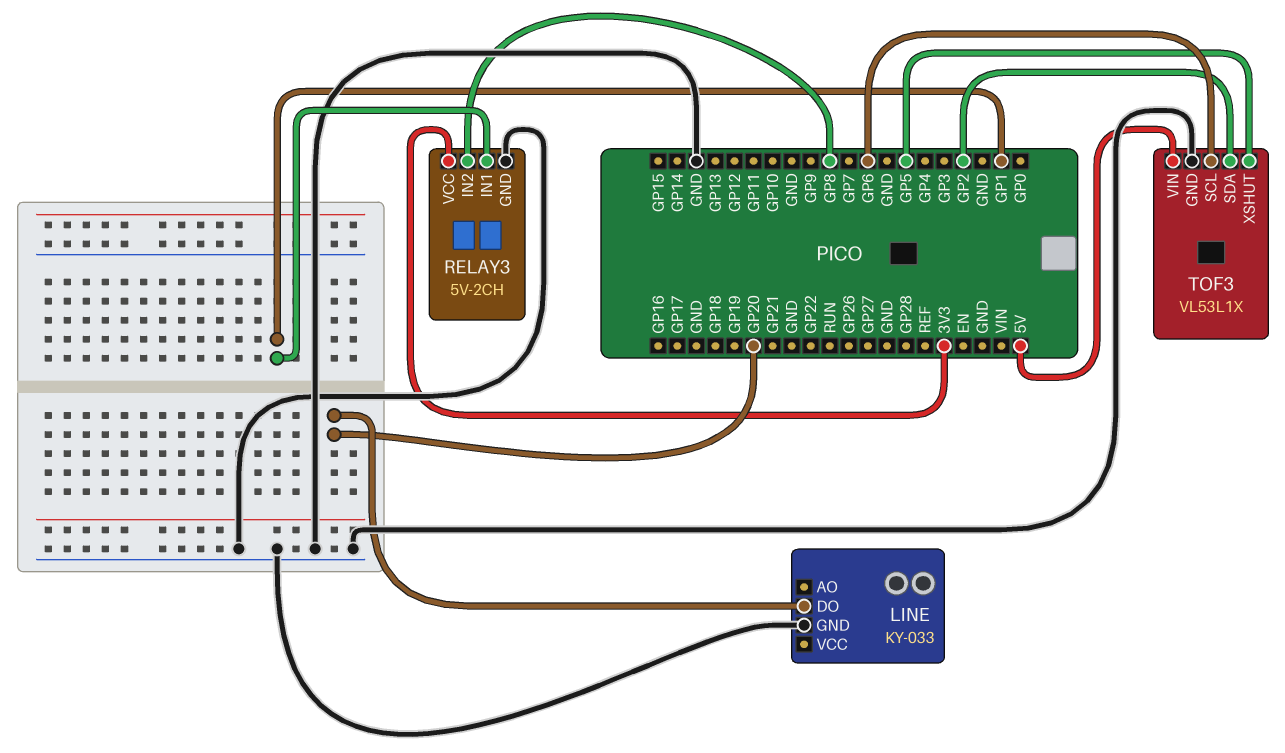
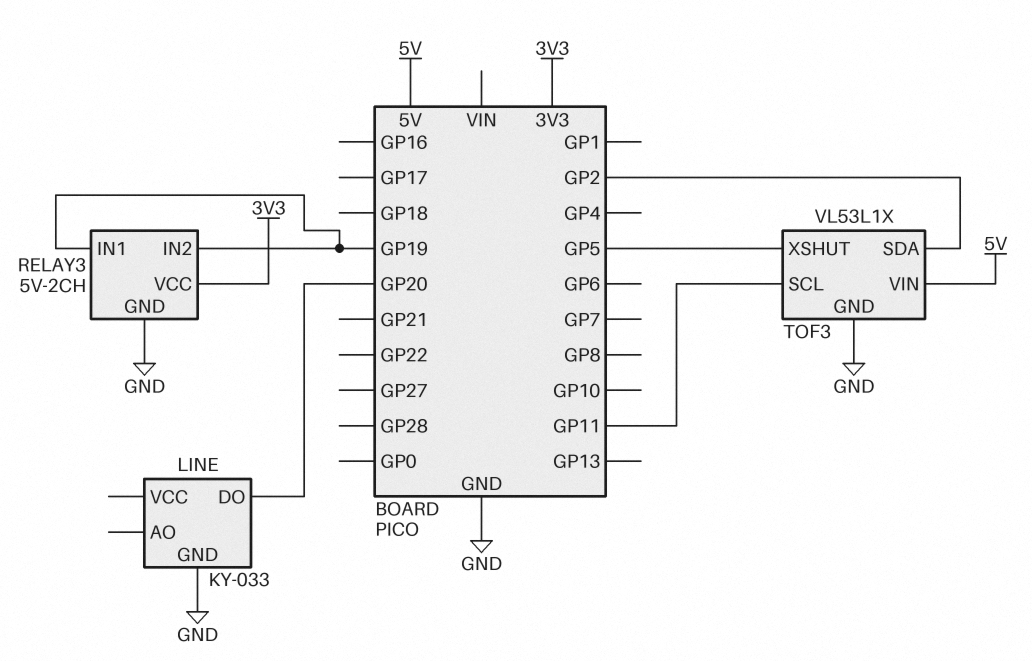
RELAY3 pin IN1: GP1 -> GP19
RELAY3 pin IN2: GP8 -> GP19
TOF3 pin SCL: GP6 -> GP11

